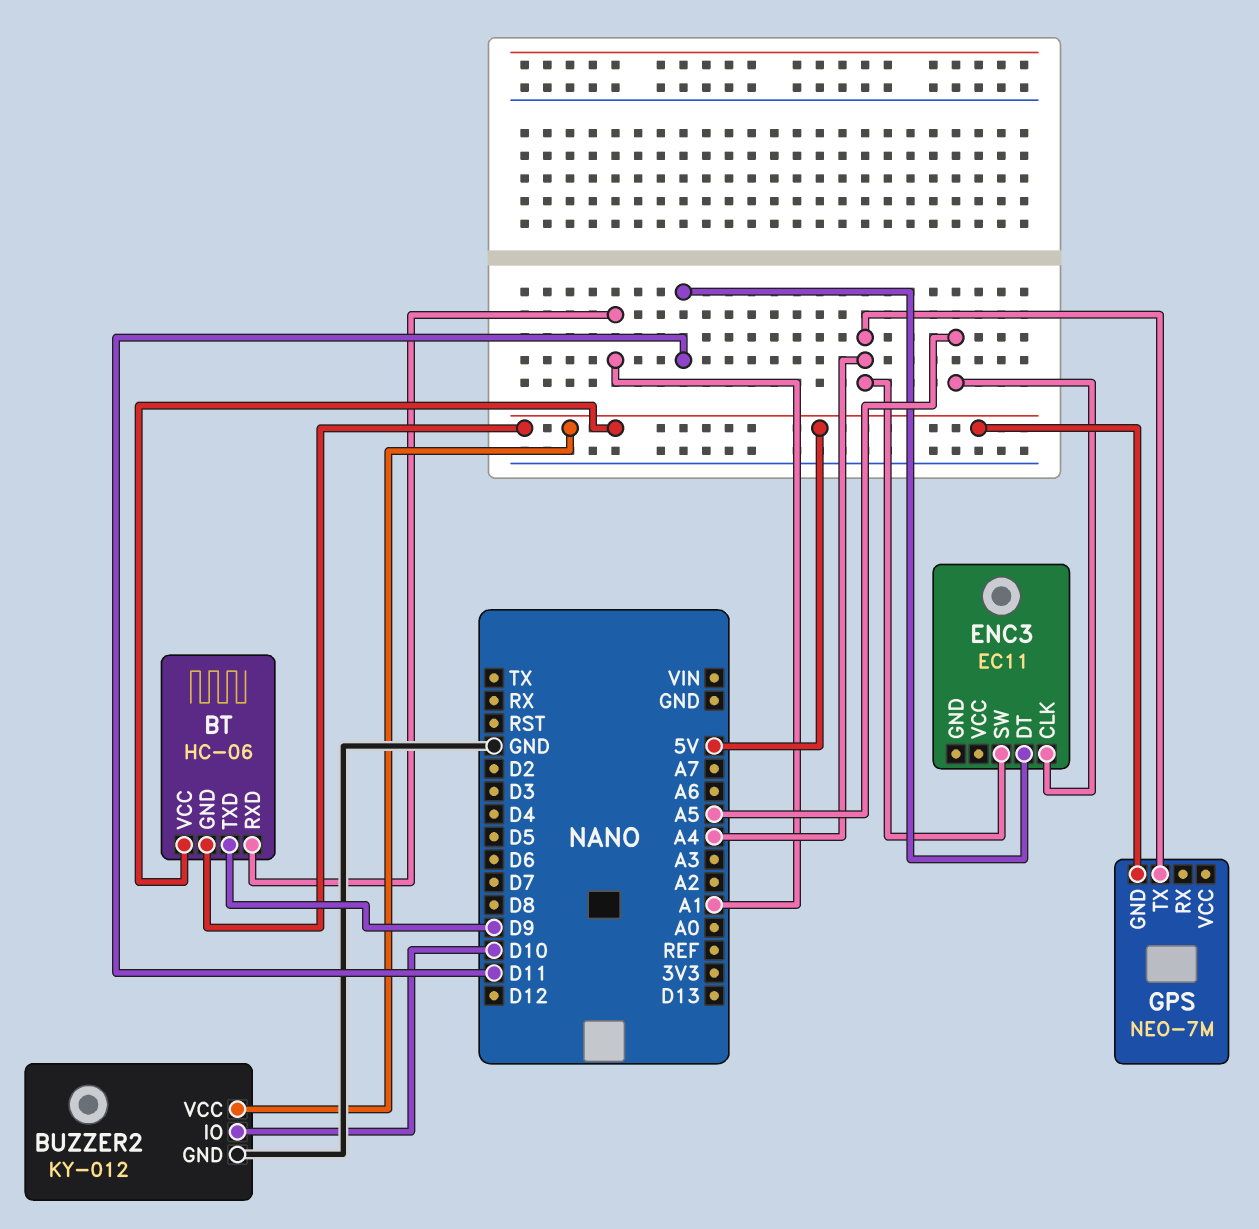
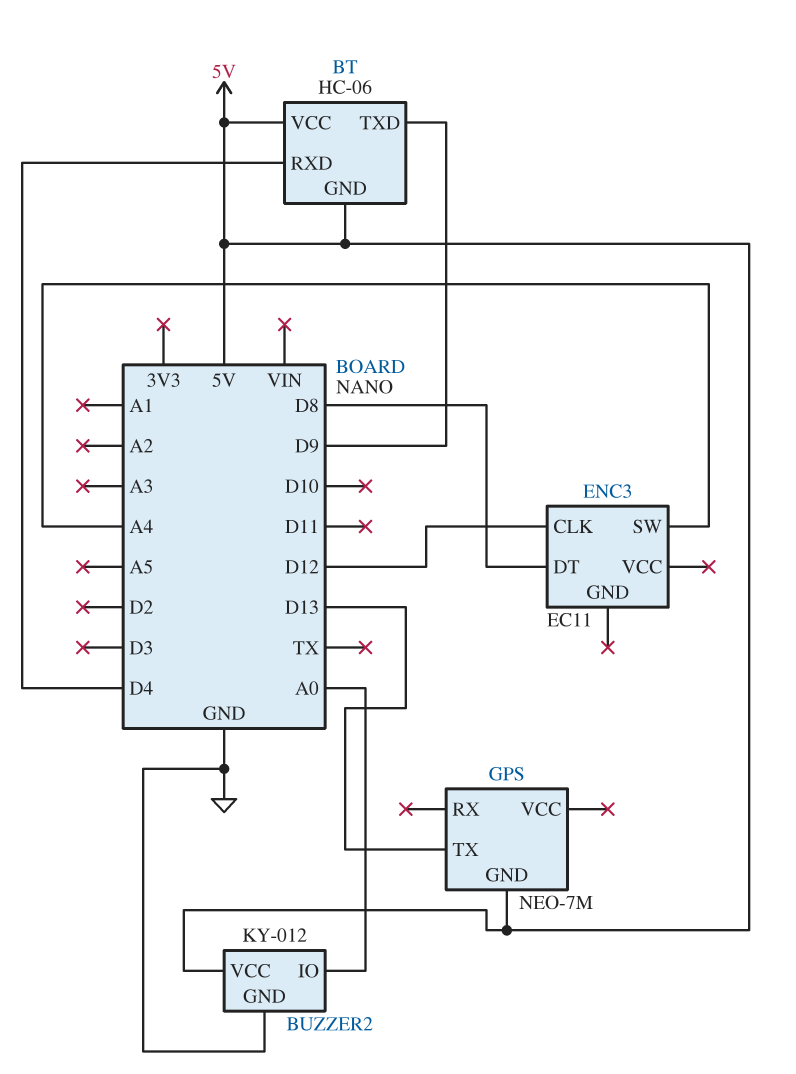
BT pin RXD: A1 -> D4
BUZZER2 pin IO: D10 -> A0
ENC3 pin CLK: A5 -> D12
ENC3 pin DT: D11 -> D8
GPS pin TX: A4 -> D13

